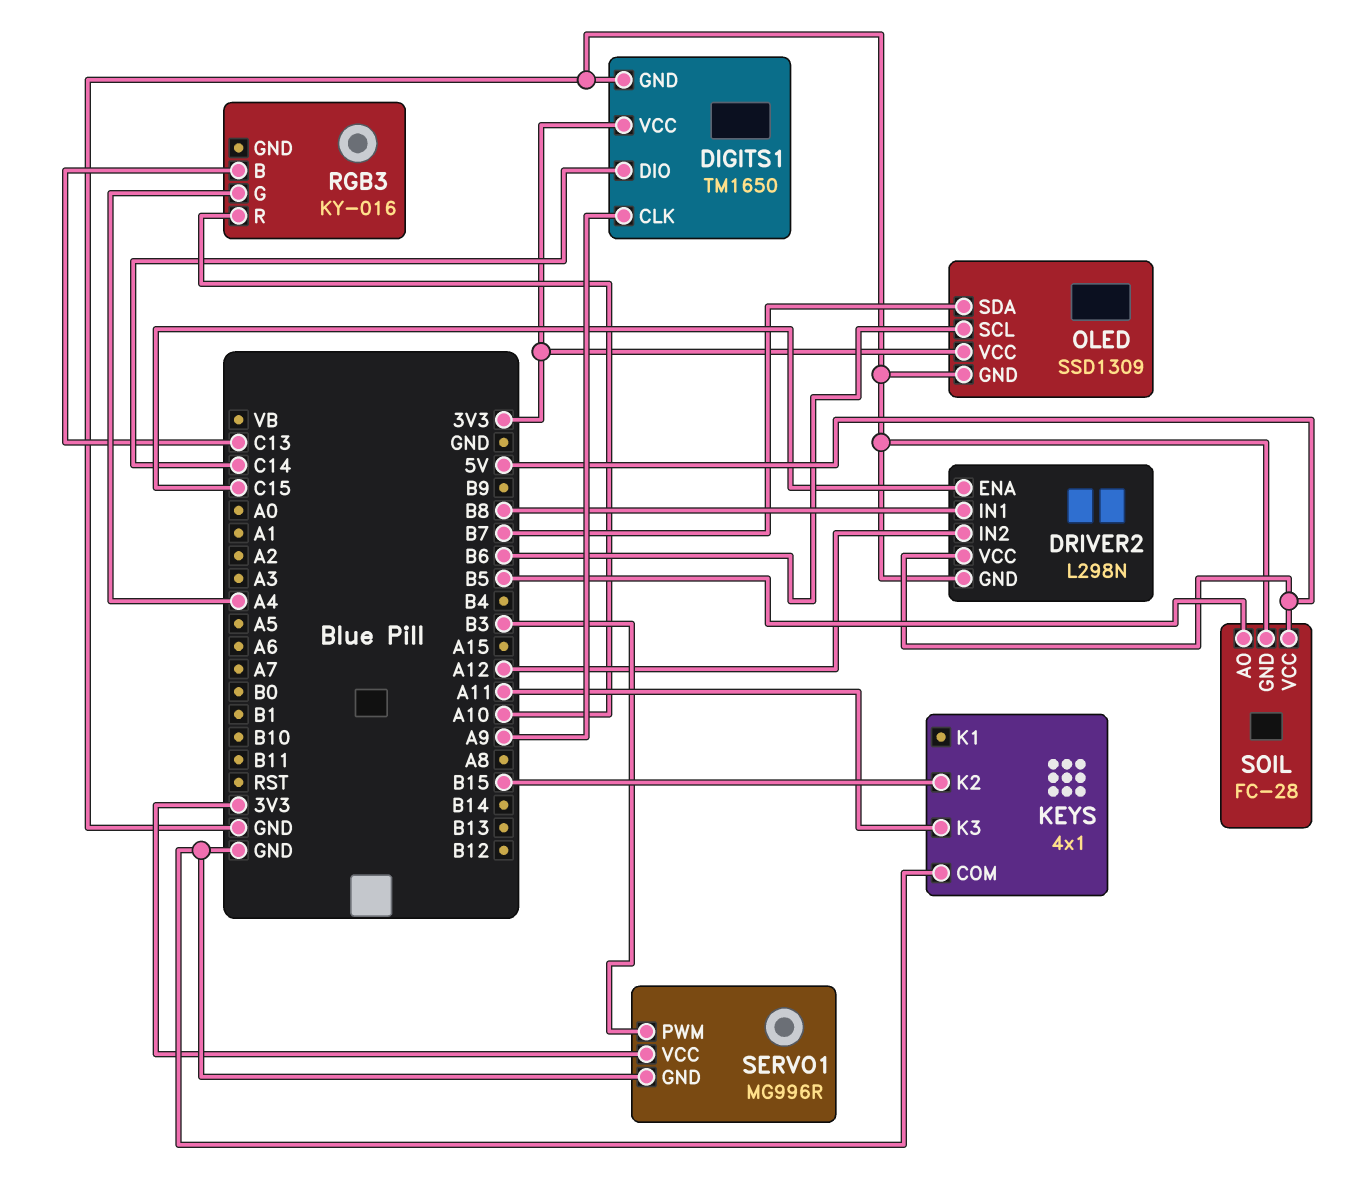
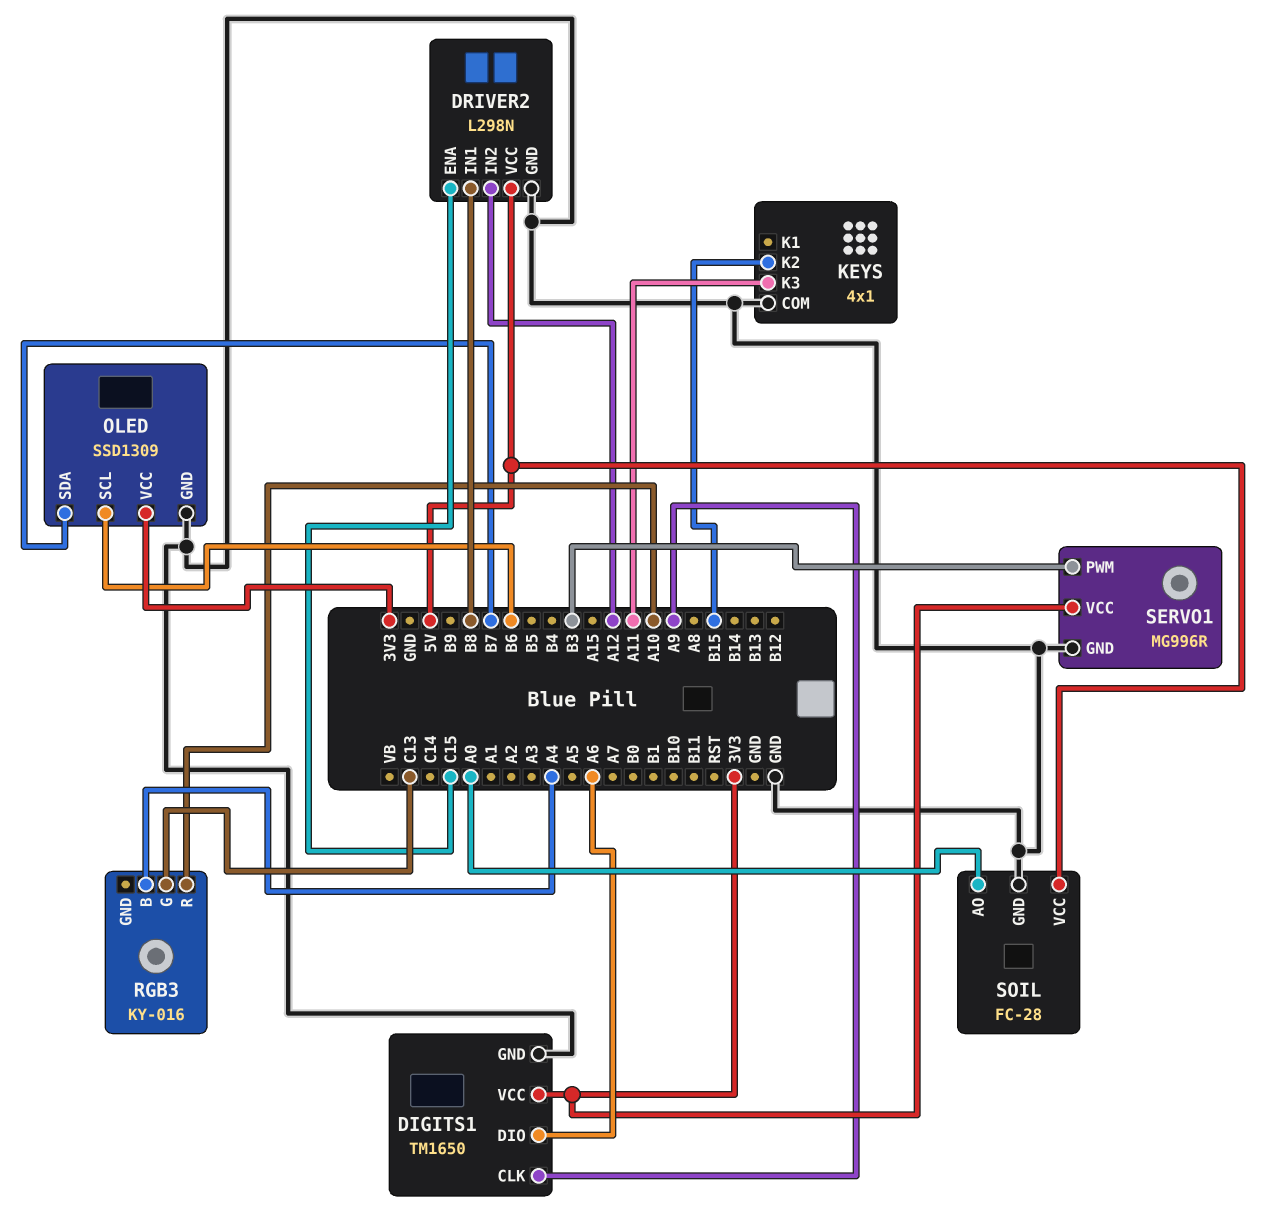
DIGITS1 pin DIO: C14 -> A6
RGB3 pin B: C13 -> A4
RGB3 pin G: A4 -> C13
SOIL pin AO: B5 -> A0

